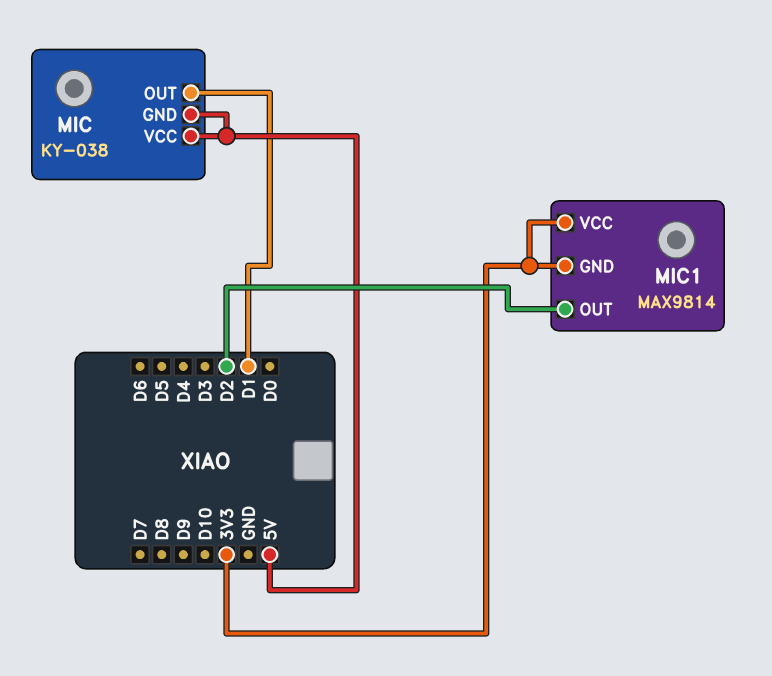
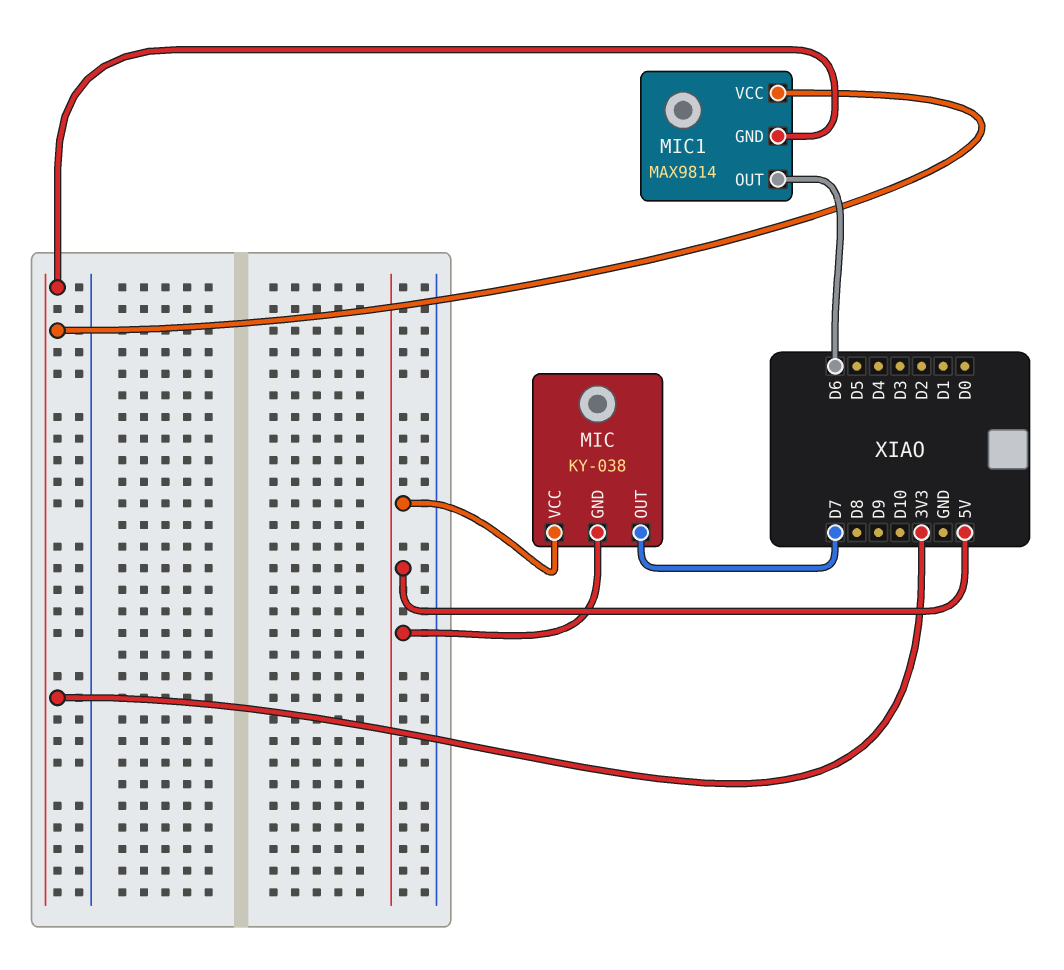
MIC pin OUT: D1 -> D7
MIC1 pin OUT: D2 -> D6

